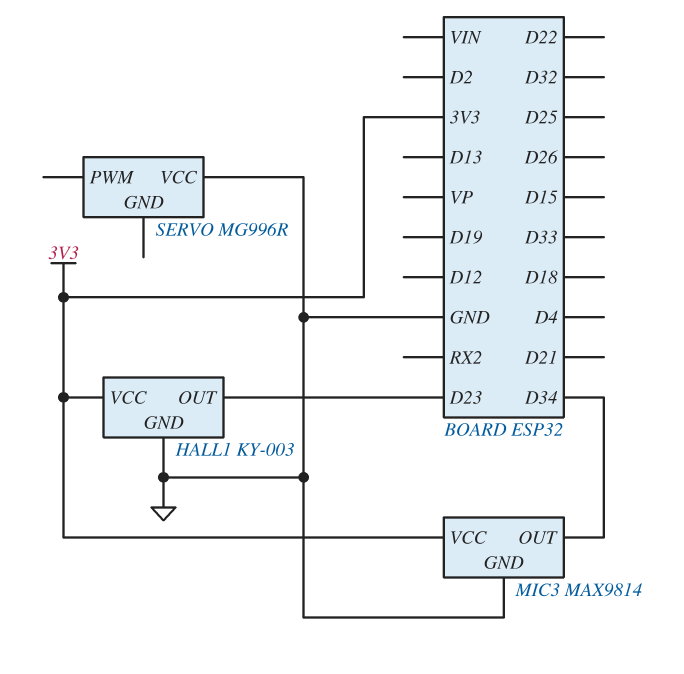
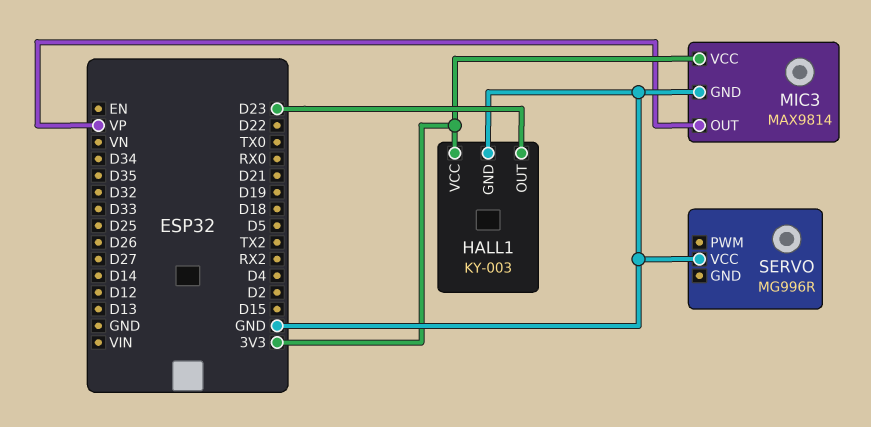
MIC3 pin OUT: D34 -> VP

